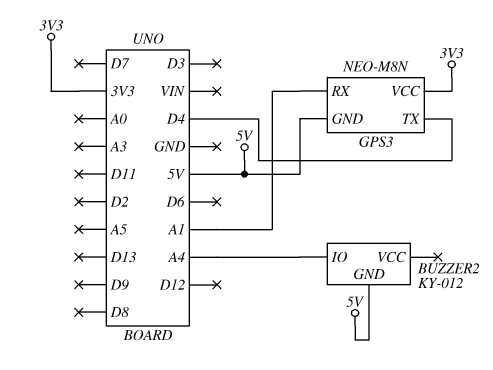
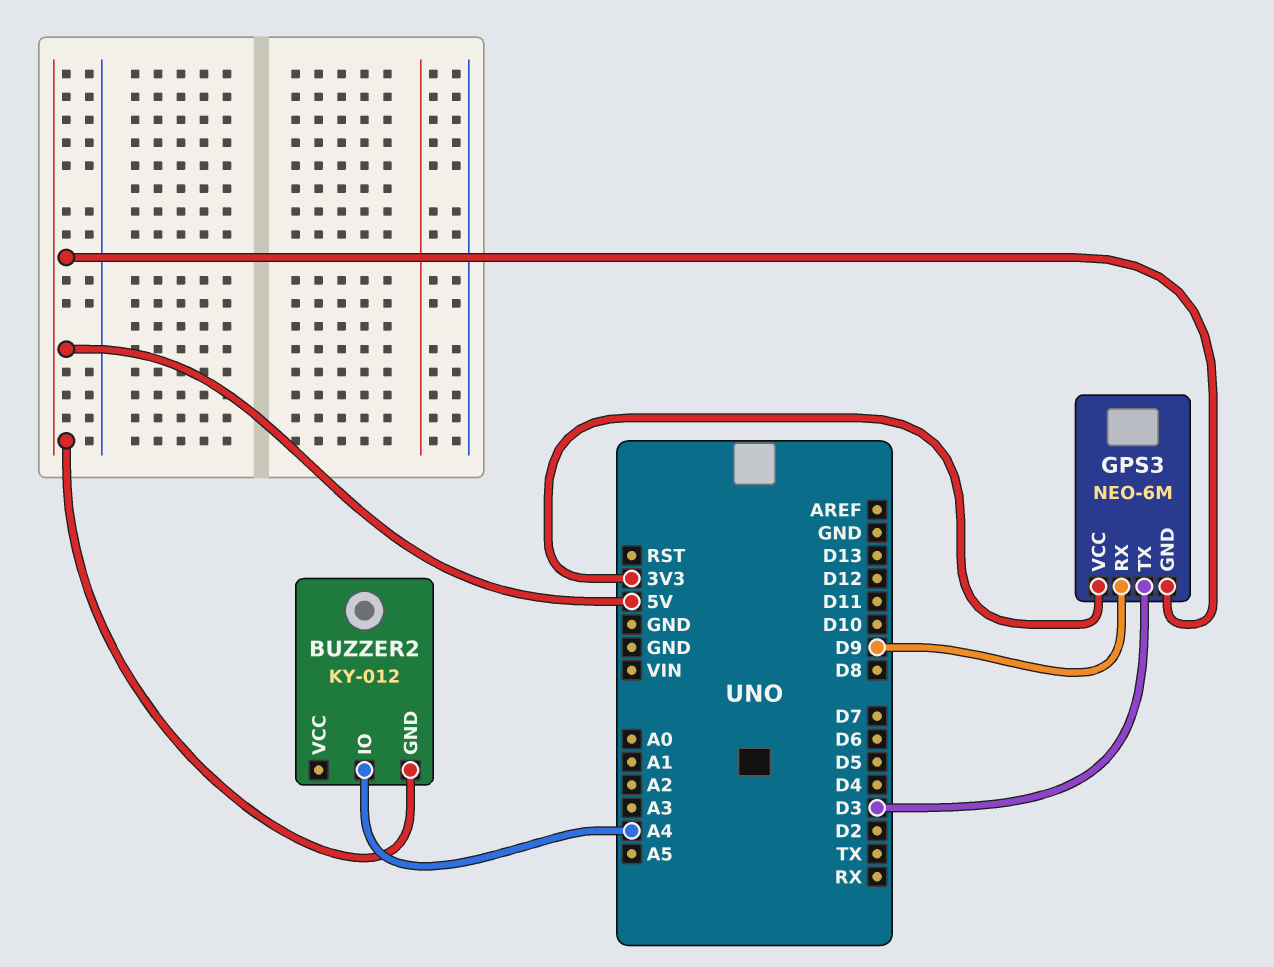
GPS3: NEO-M8N -> NEO-6M
GPS3 pin RX: A1 -> D9
GPS3 pin TX: D4 -> D3

